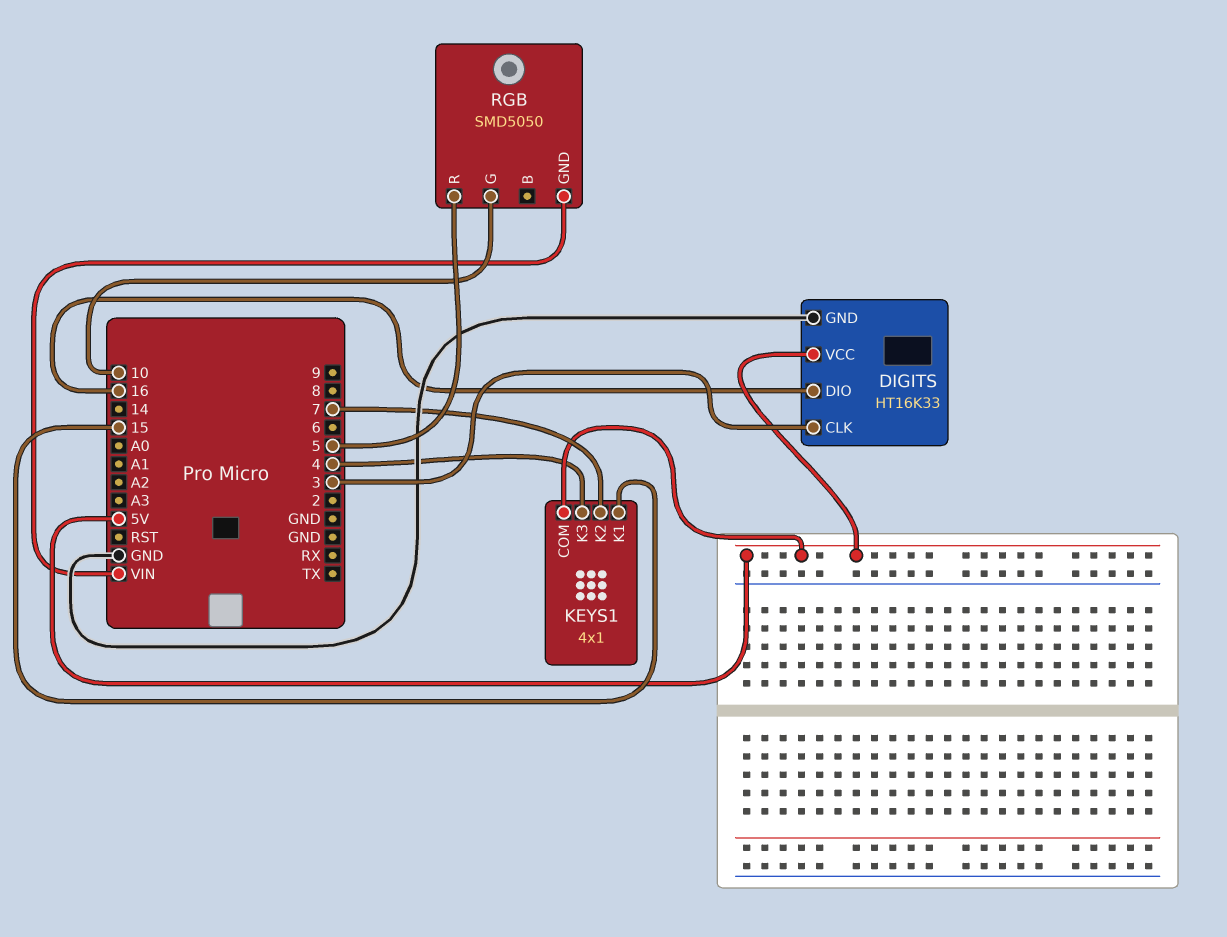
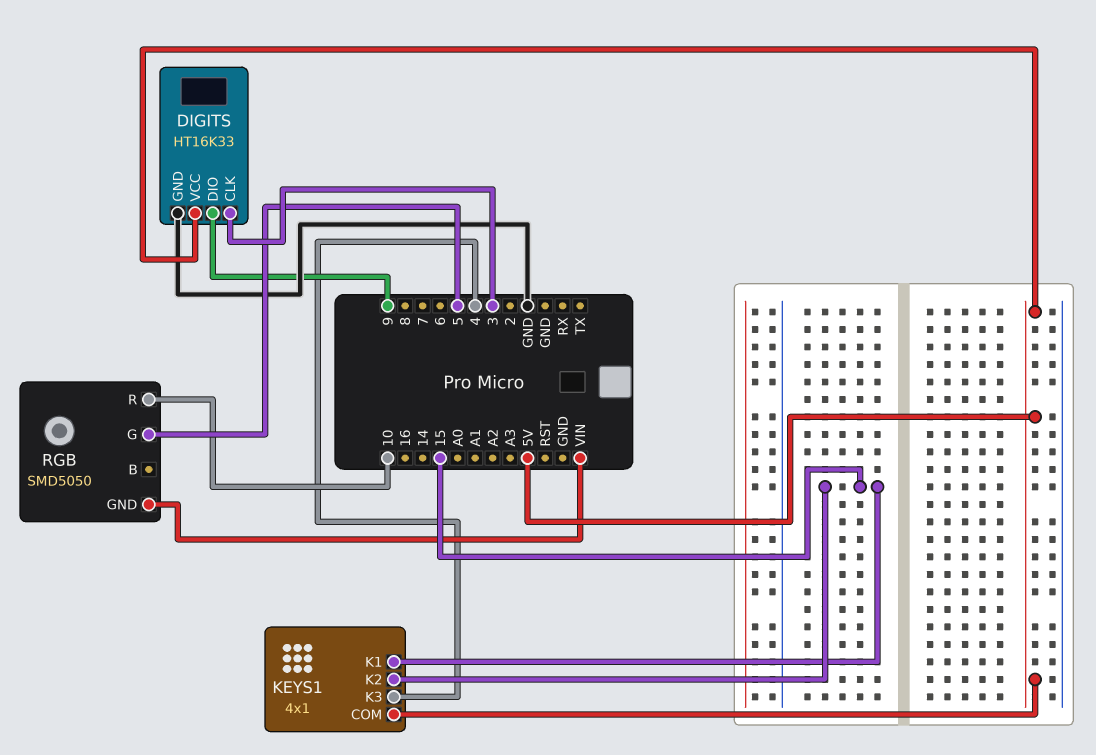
DIGITS pin DIO: 16 -> 9
KEYS1 pin K2: 7 -> 15
RGB pin G: 10 -> 5
RGB pin R: 5 -> 10

